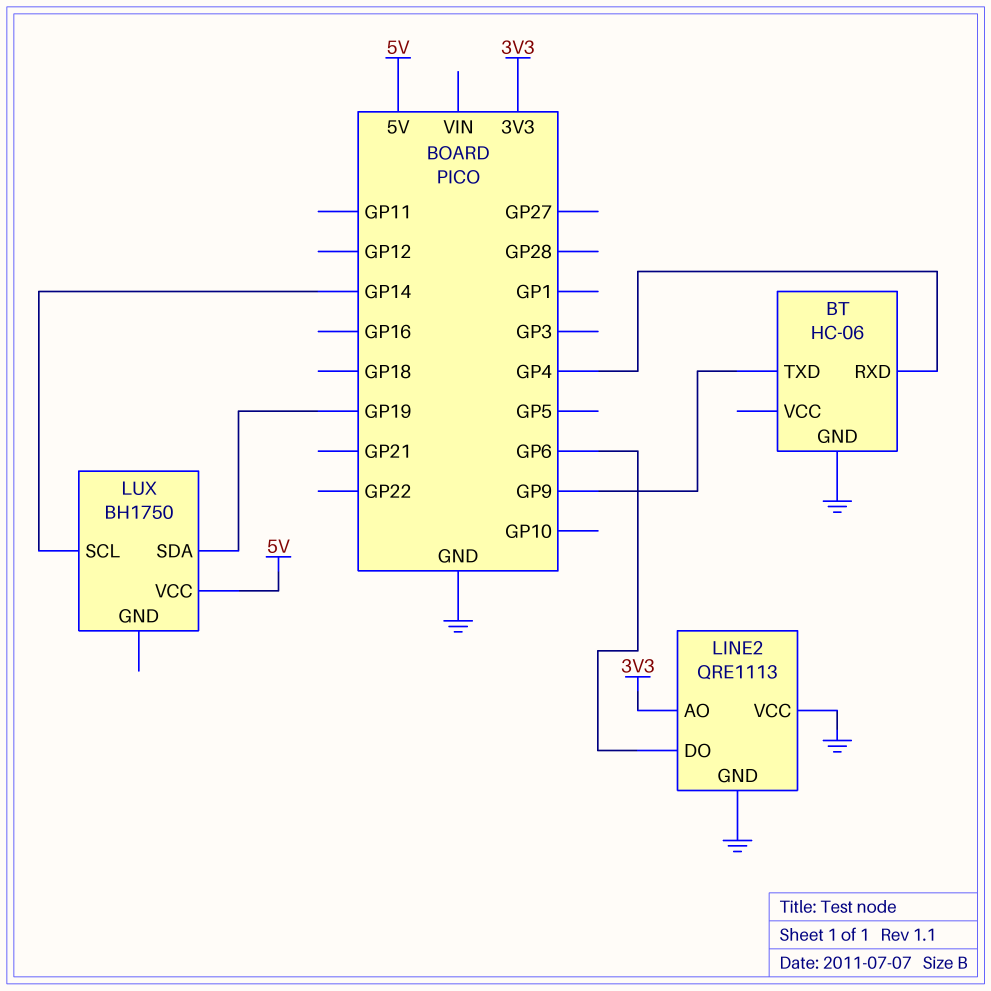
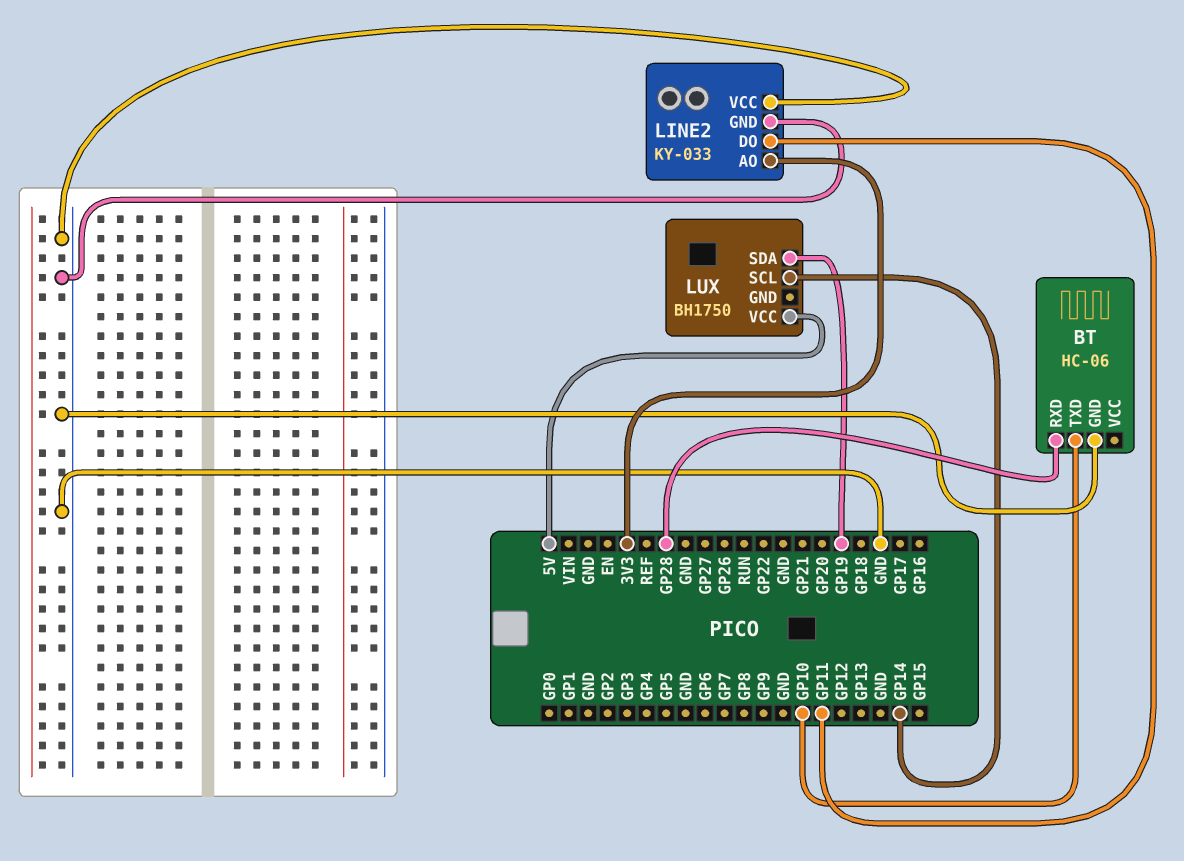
BT pin RXD: GP4 -> GP28
BT pin TXD: GP9 -> GP10
LINE2: QRE1113 -> KY-033
LINE2 pin DO: GP6 -> GP11

